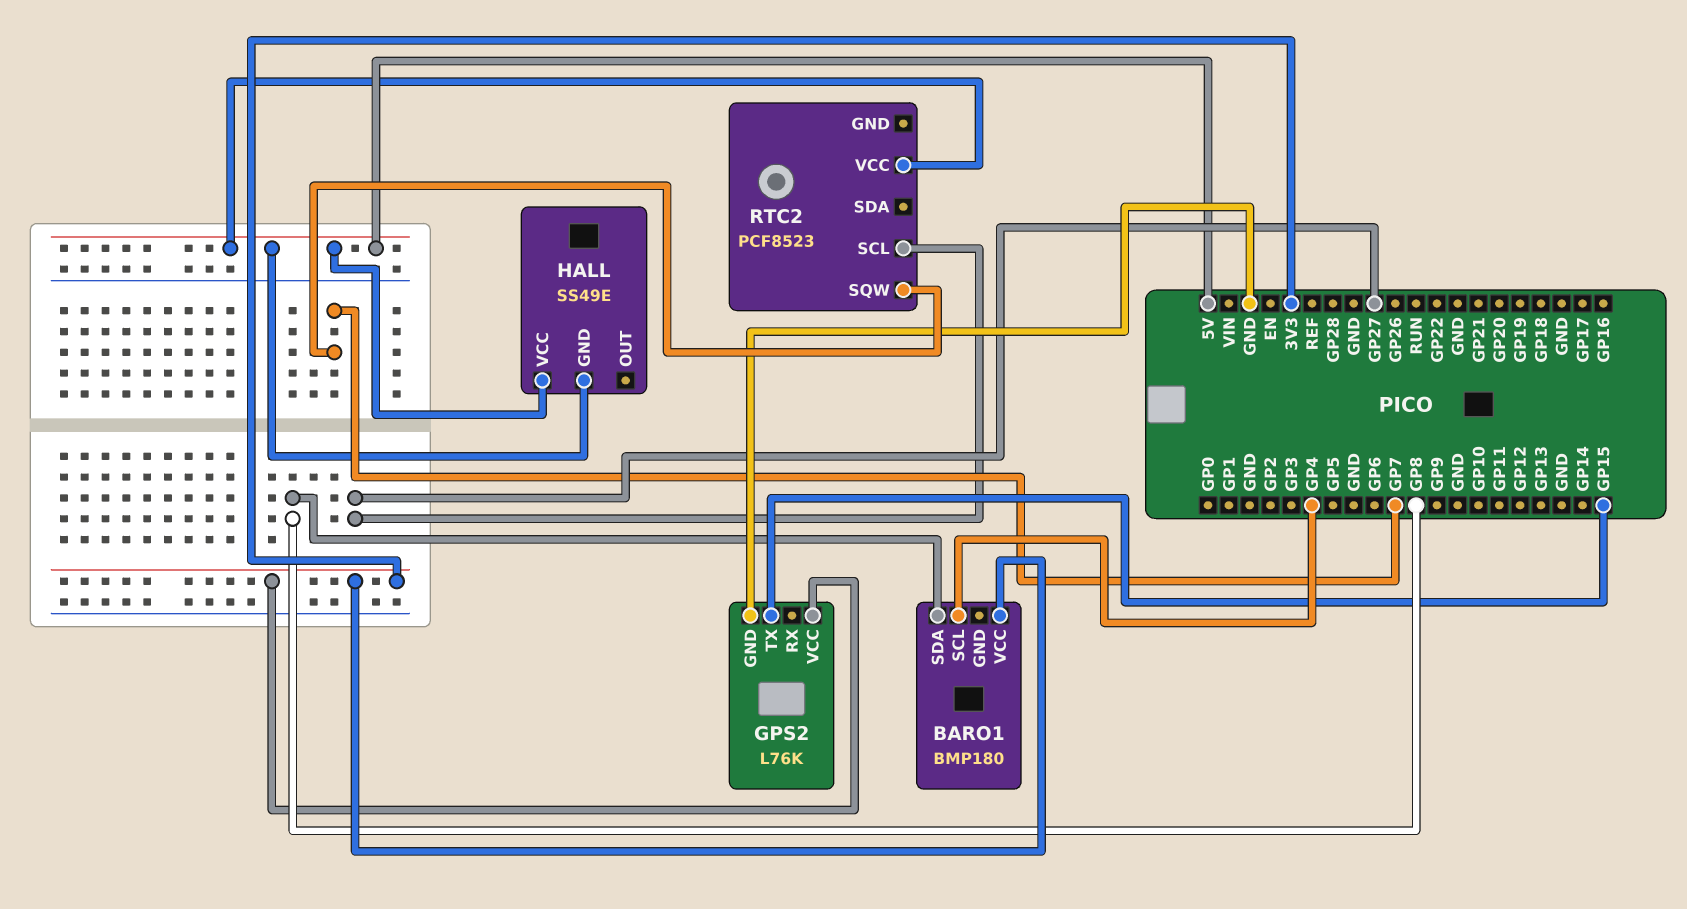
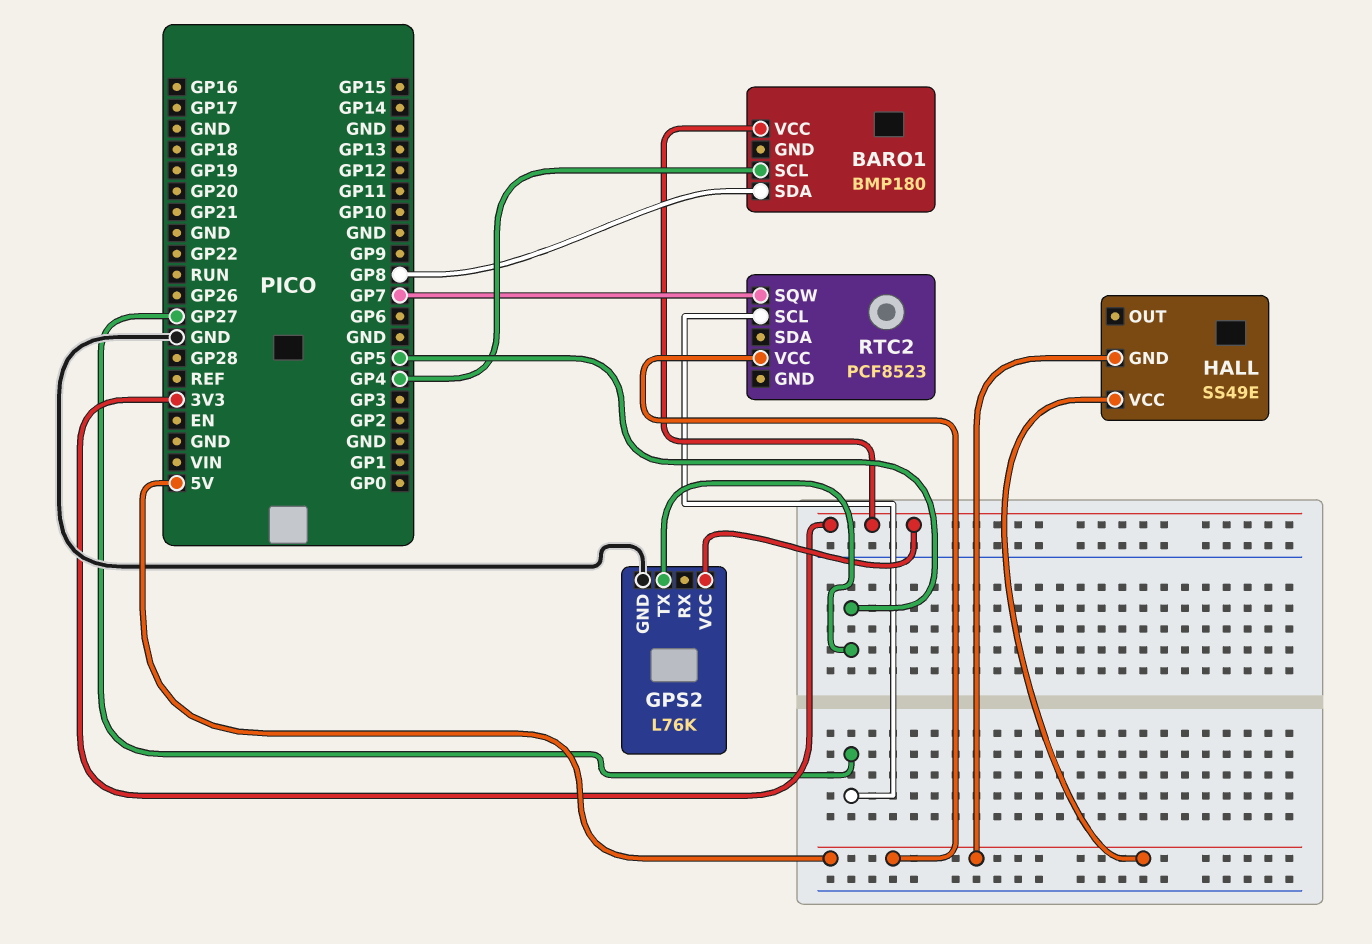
GPS2 pin TX: GP15 -> GP5

